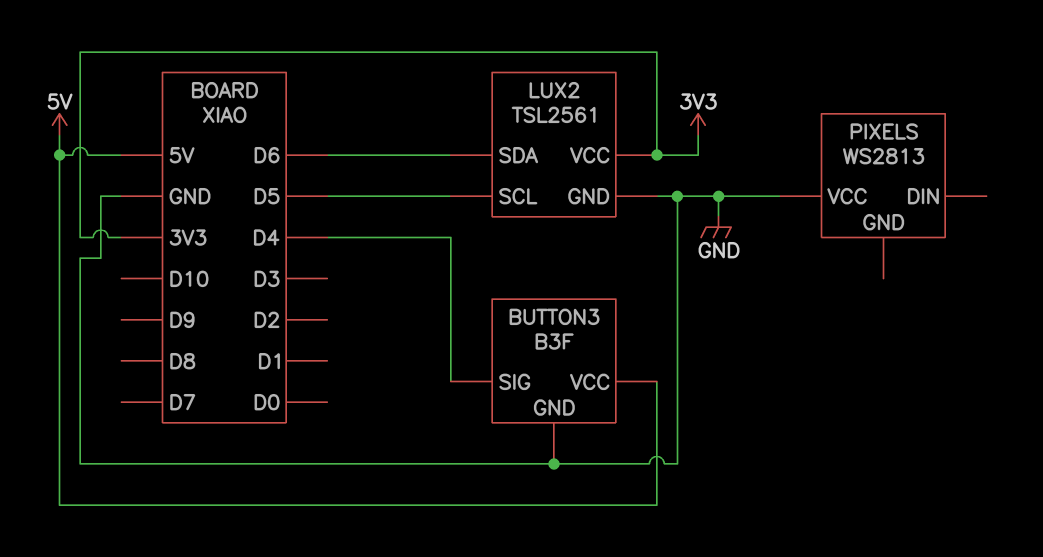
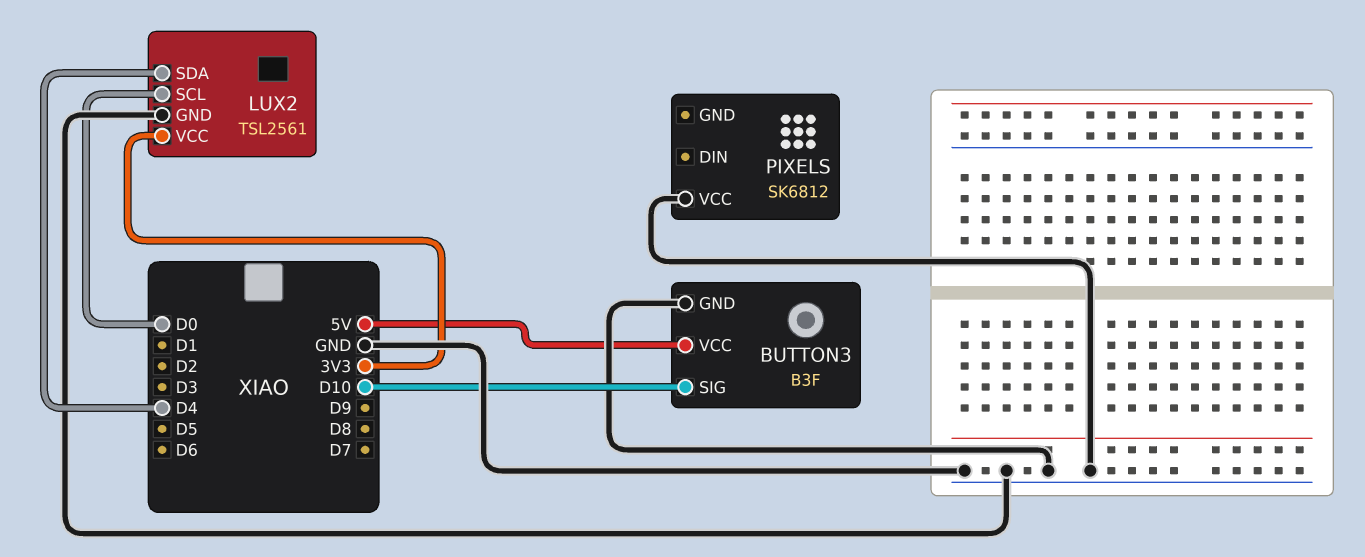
BUTTON3 pin SIG: D4 -> D10
LUX2 pin SCL: D5 -> D0
LUX2 pin SDA: D6 -> D4
PIXELS: WS2813 -> SK6812

